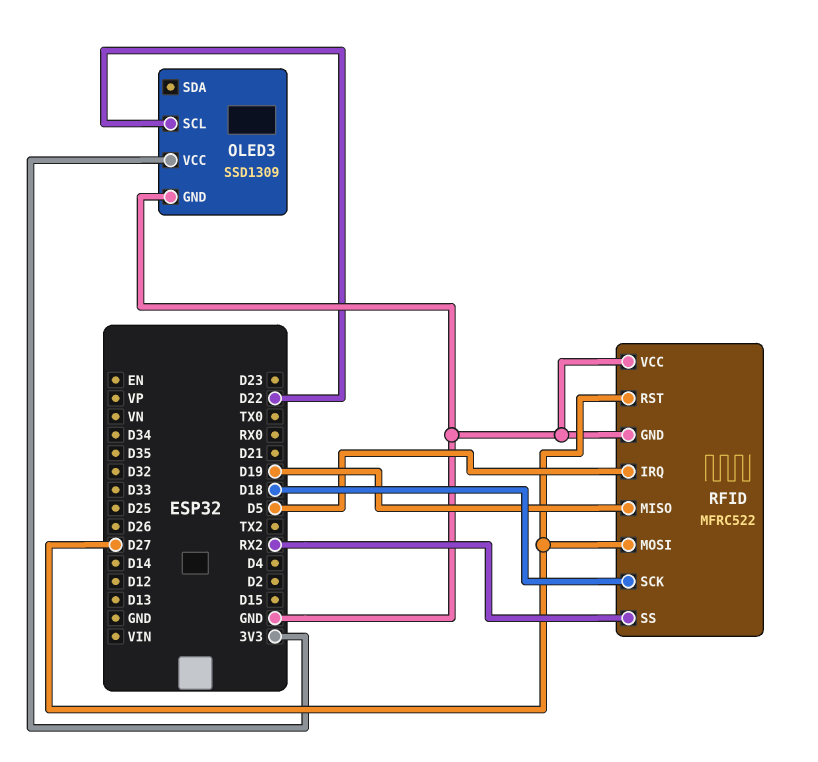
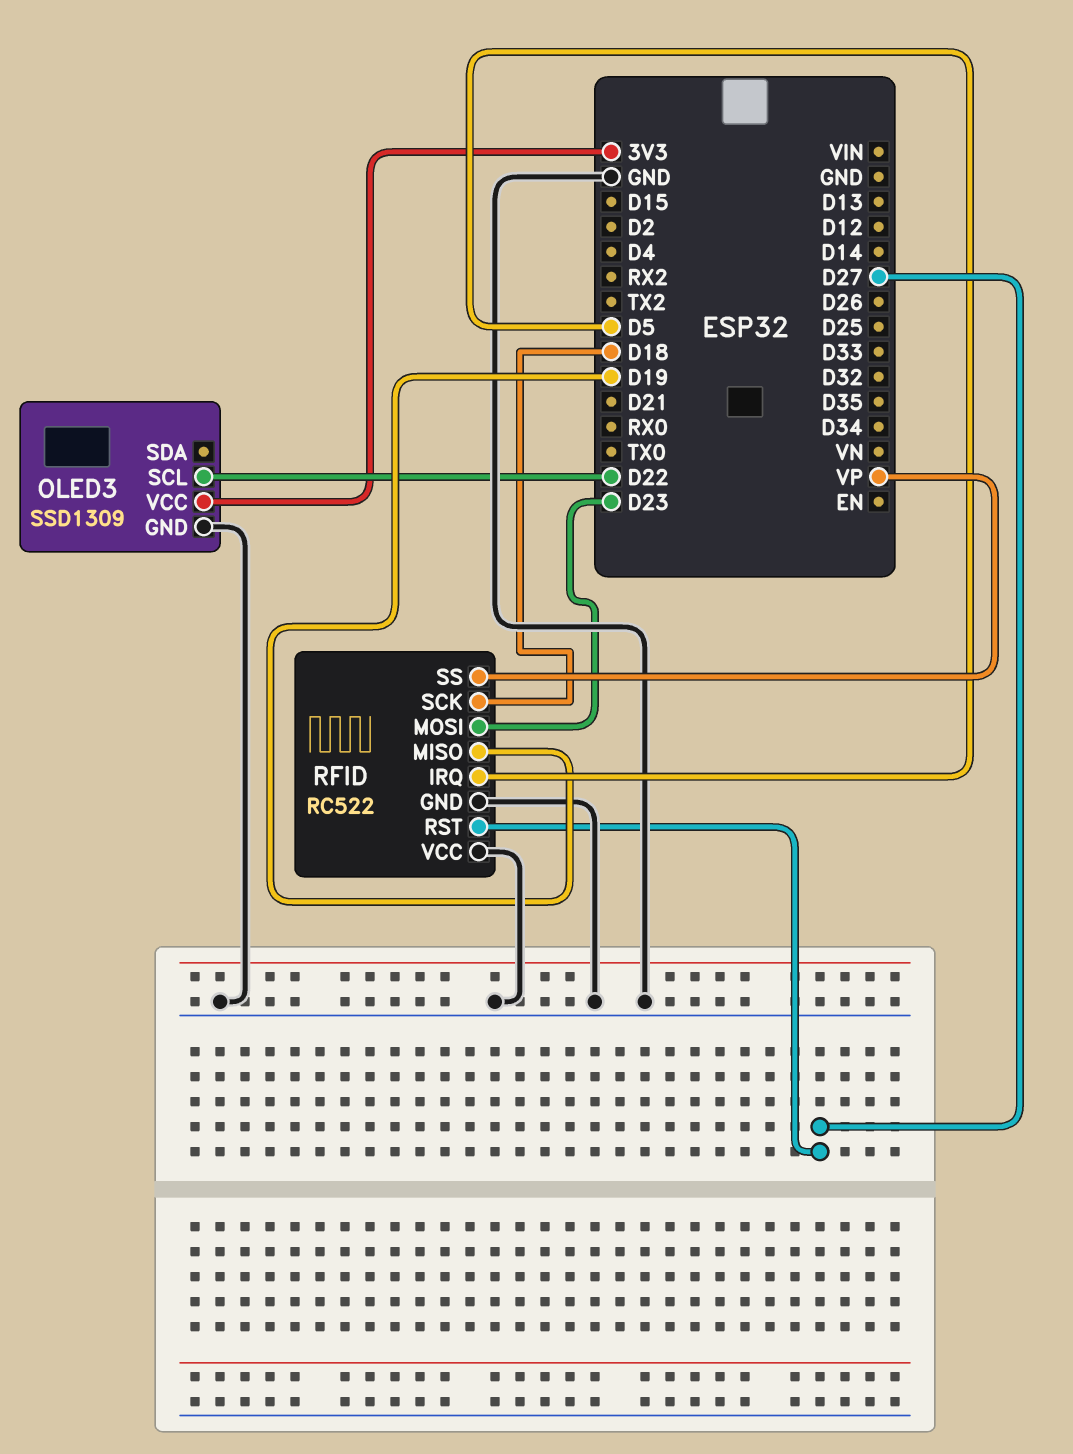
RFID: MFRC522 -> RC522
RFID pin MOSI: D27 -> D23
RFID pin SS: RX2 -> VP

